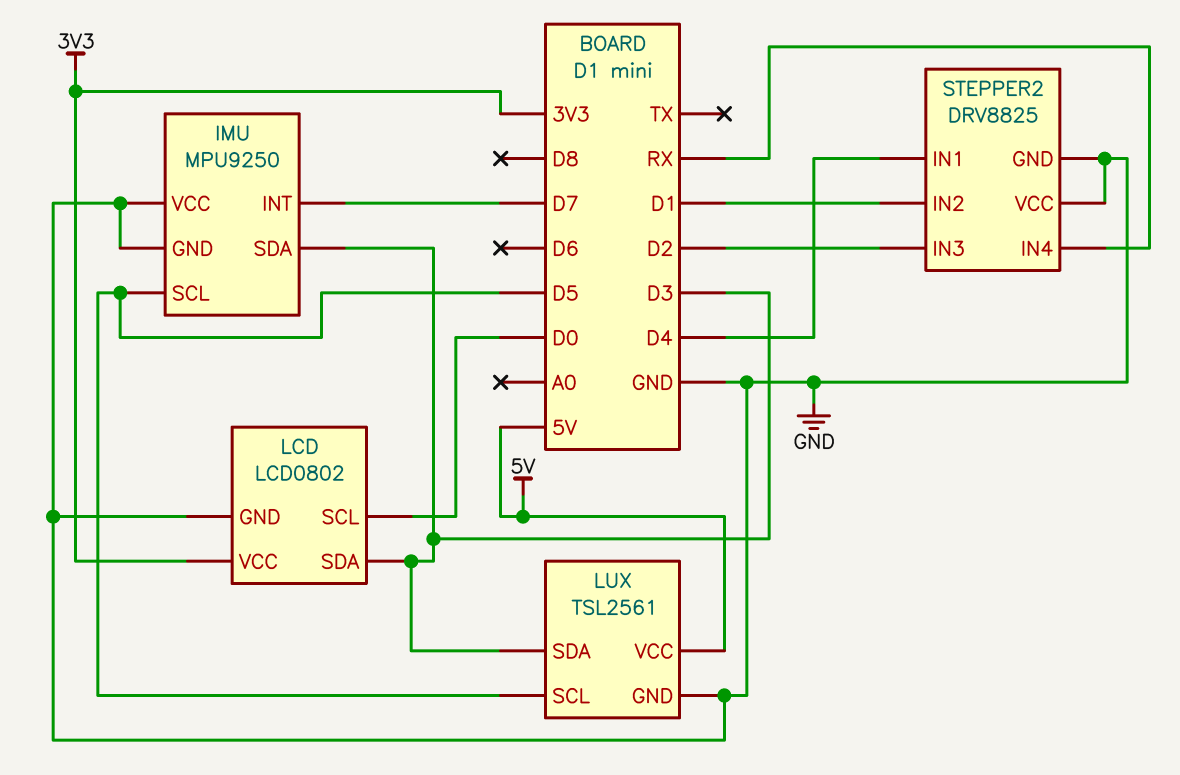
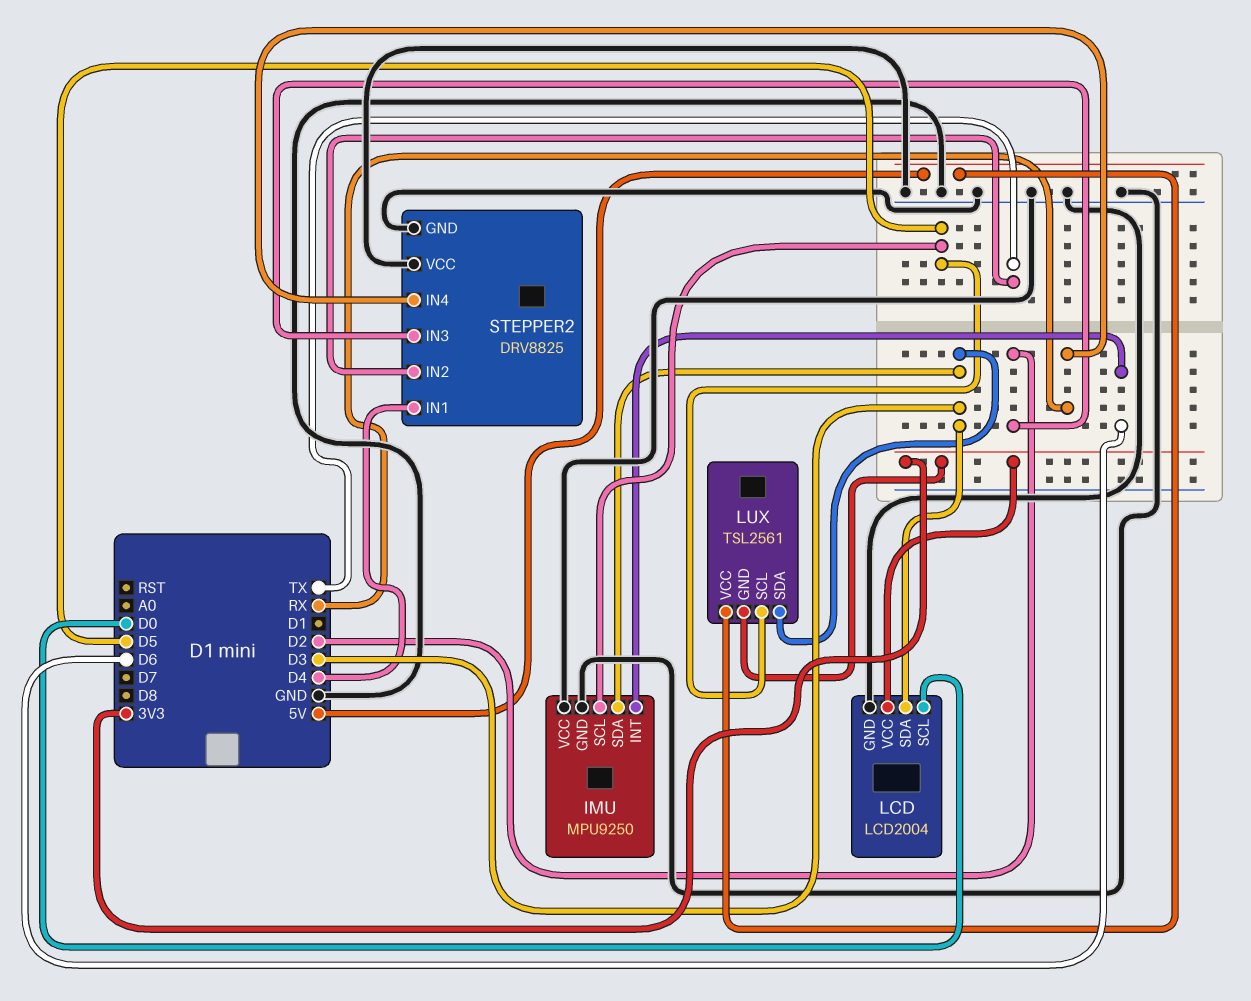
IMU pin INT: D7 -> D6
LCD: LCD0802 -> LCD2004
LUX pin GND: GND -> 3V3
STEPPER2 pin IN2: D1 -> TX

